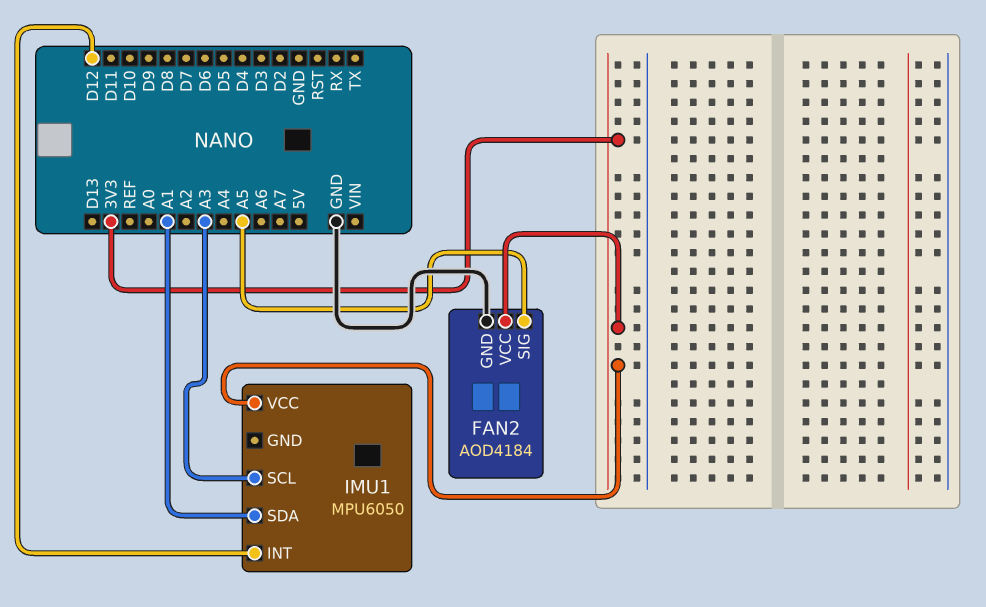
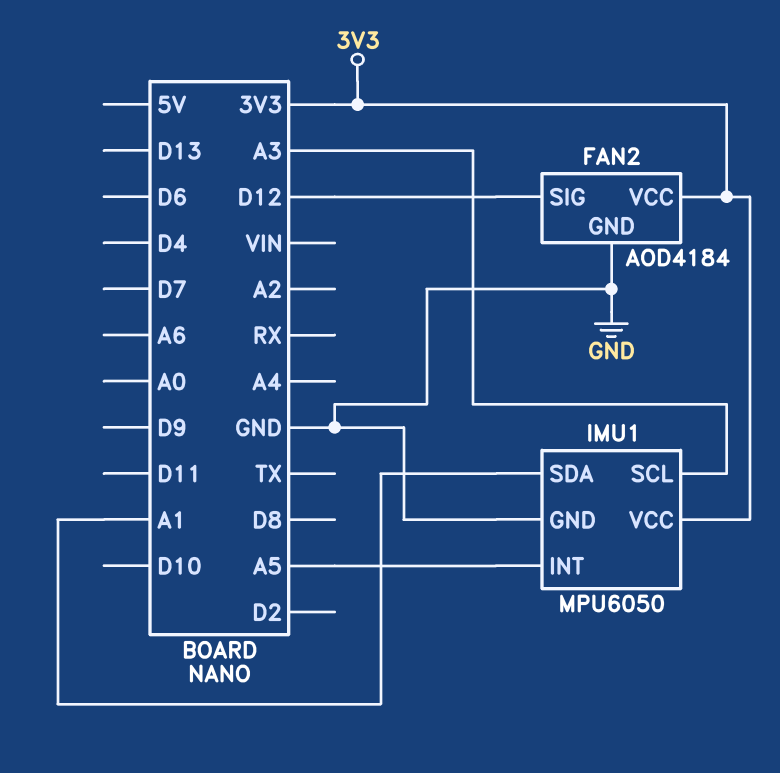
FAN2 pin SIG: A5 -> D12
IMU1 pin GND: none -> GND
IMU1 pin INT: D12 -> A5

